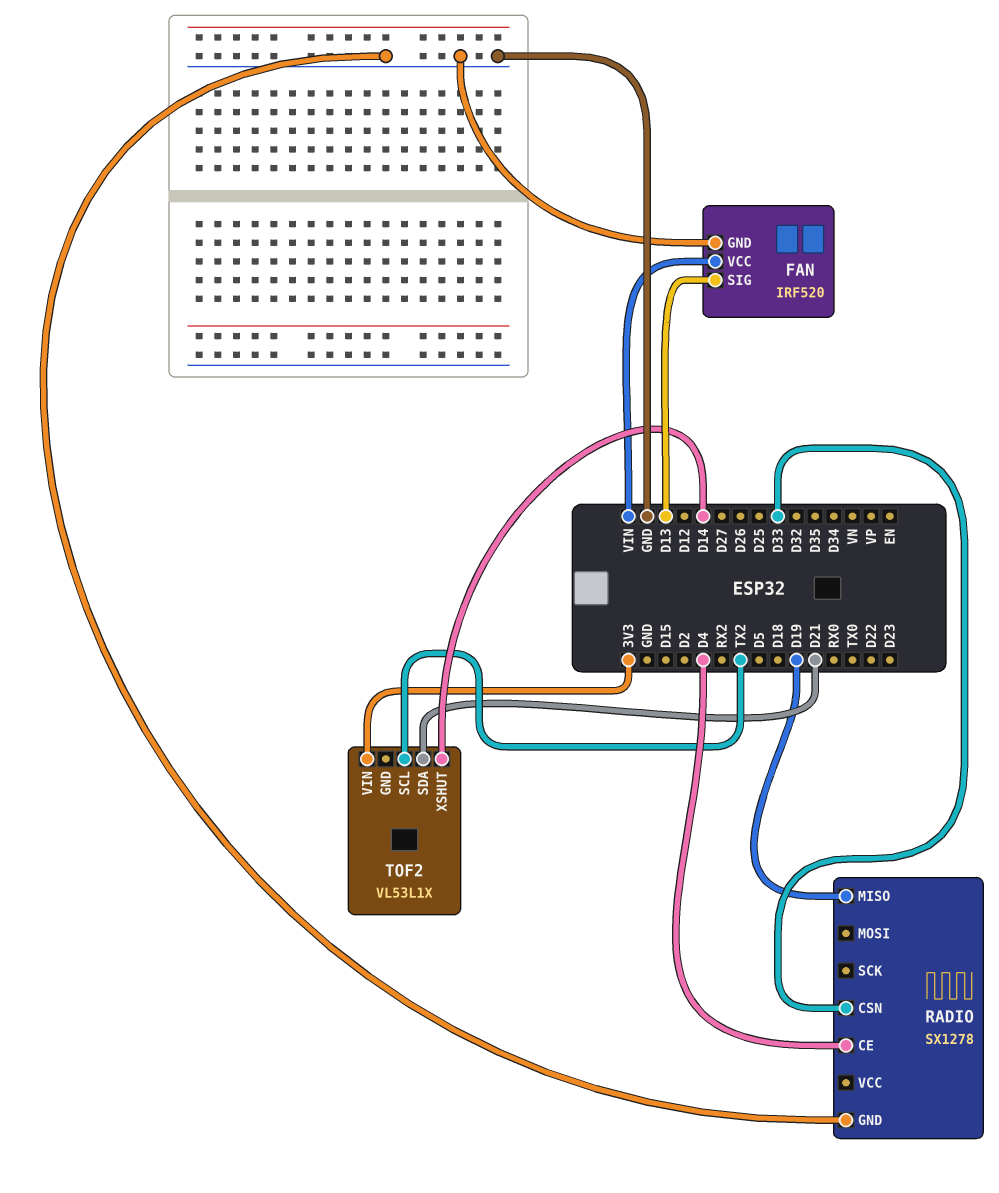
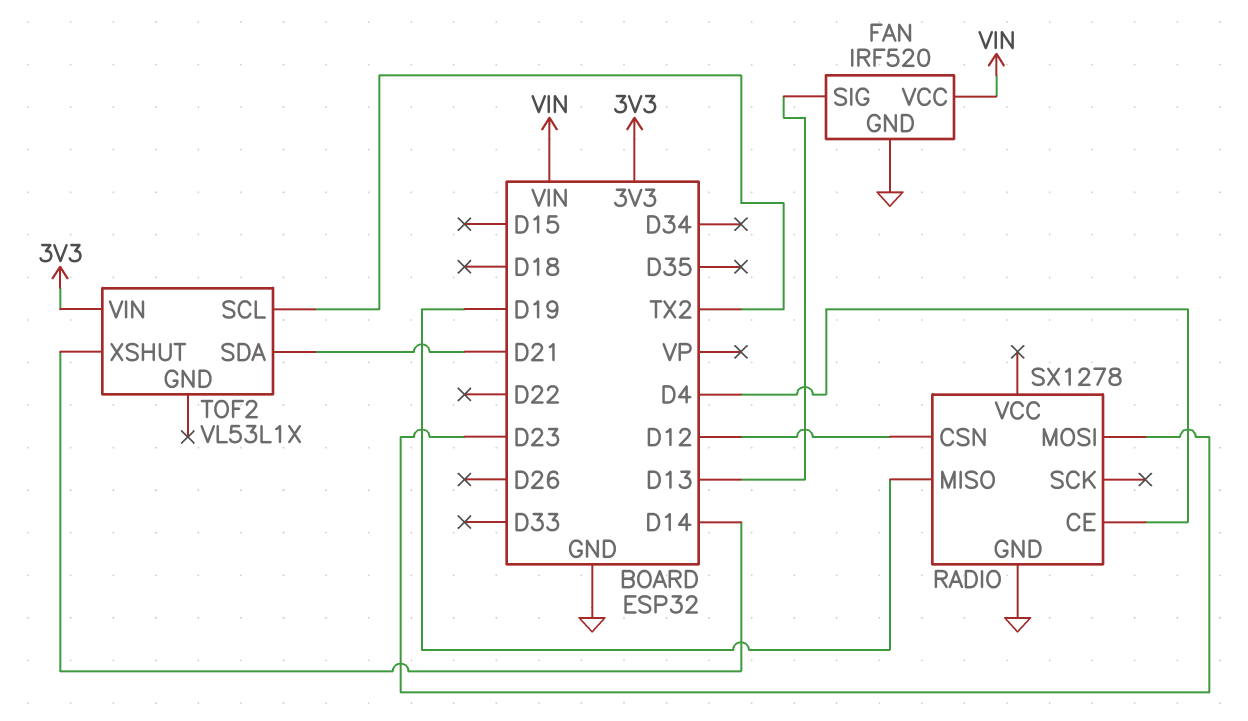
RADIO pin CSN: D33 -> D12
RADIO pin MOSI: none -> D23

